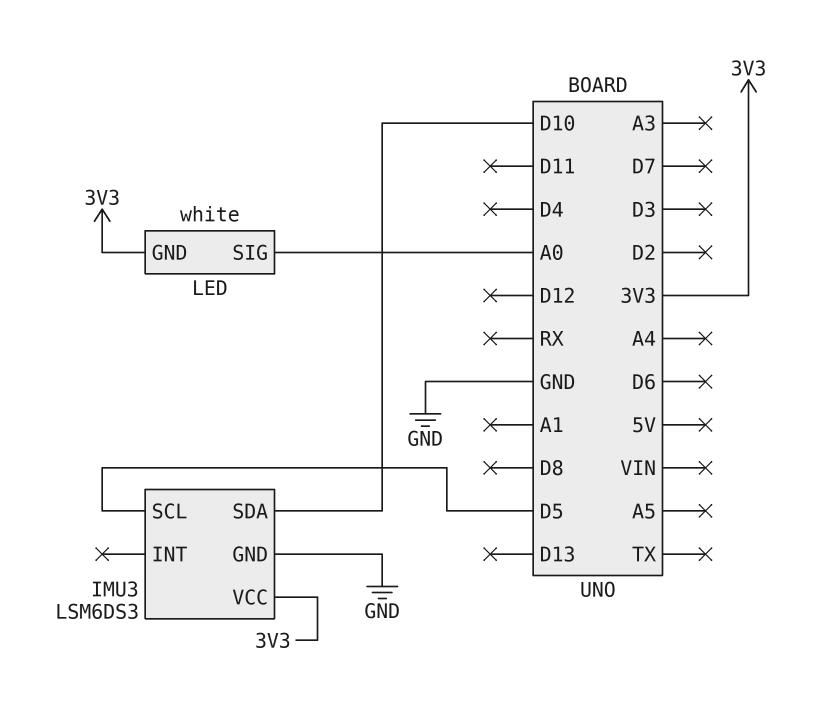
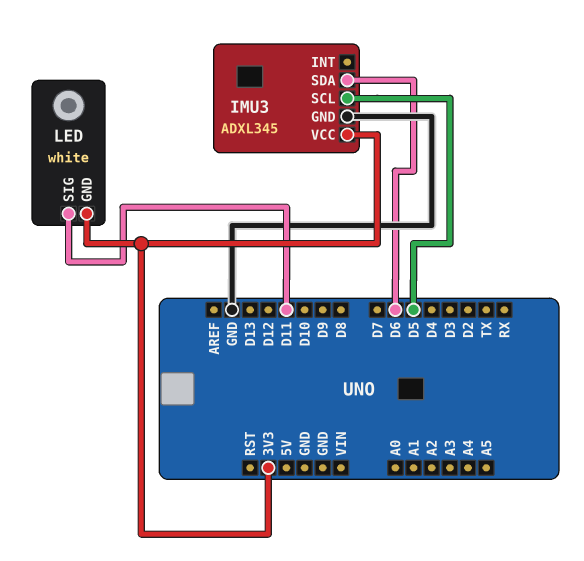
IMU3: LSM6DS3 -> ADXL345
IMU3 pin SDA: D10 -> D6
LED pin SIG: A0 -> D11

